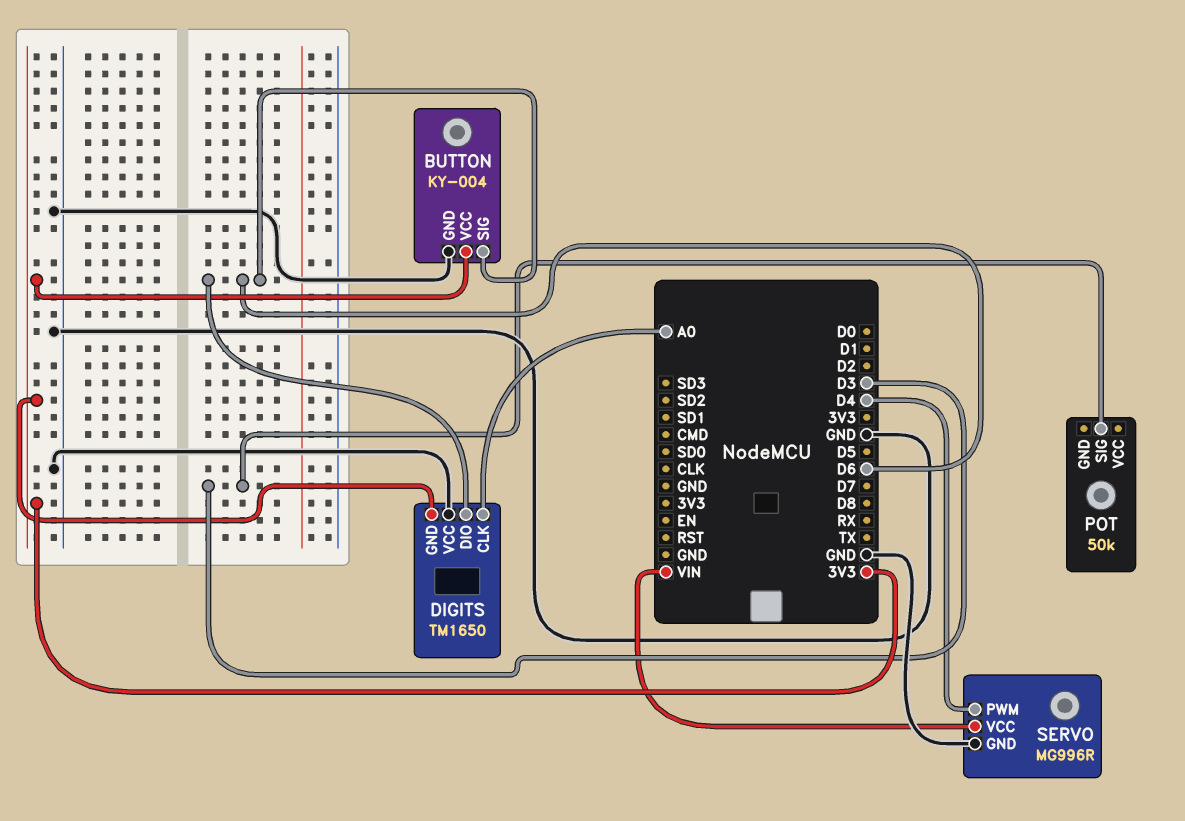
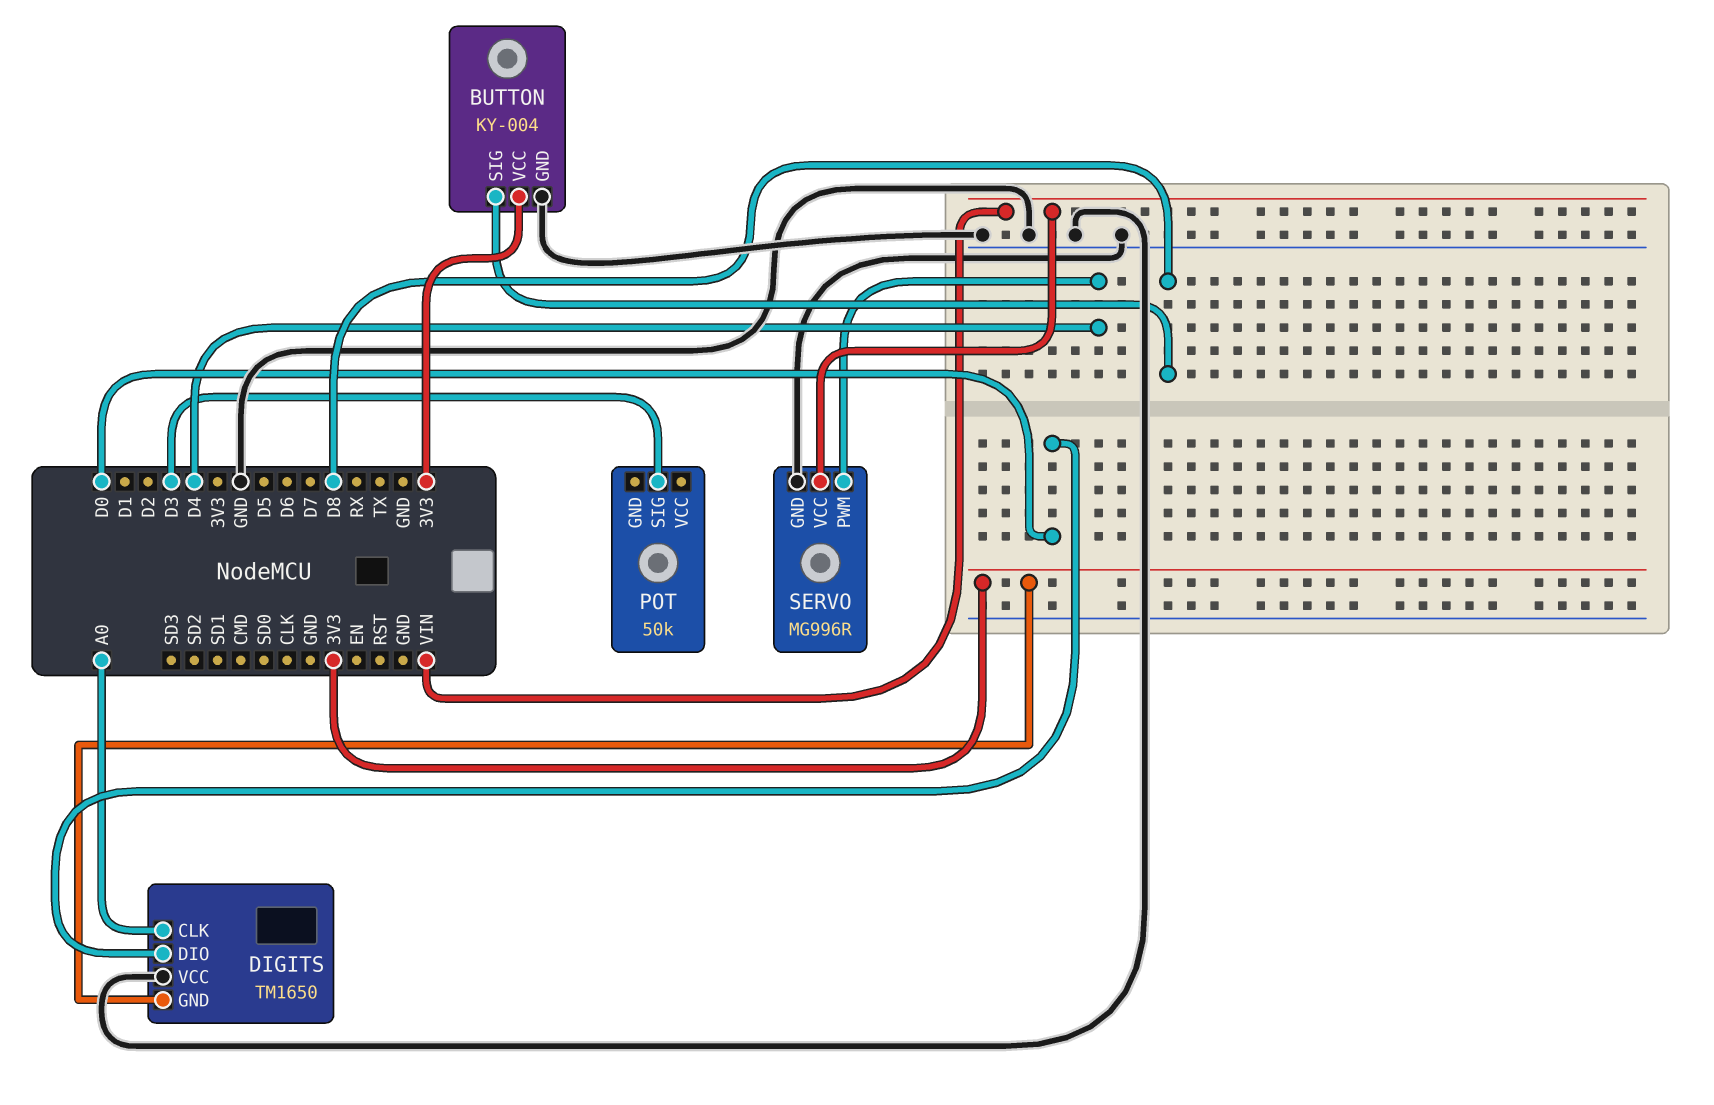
BUTTON pin SIG: D6 -> D8
DIGITS pin DIO: D6 -> D0

